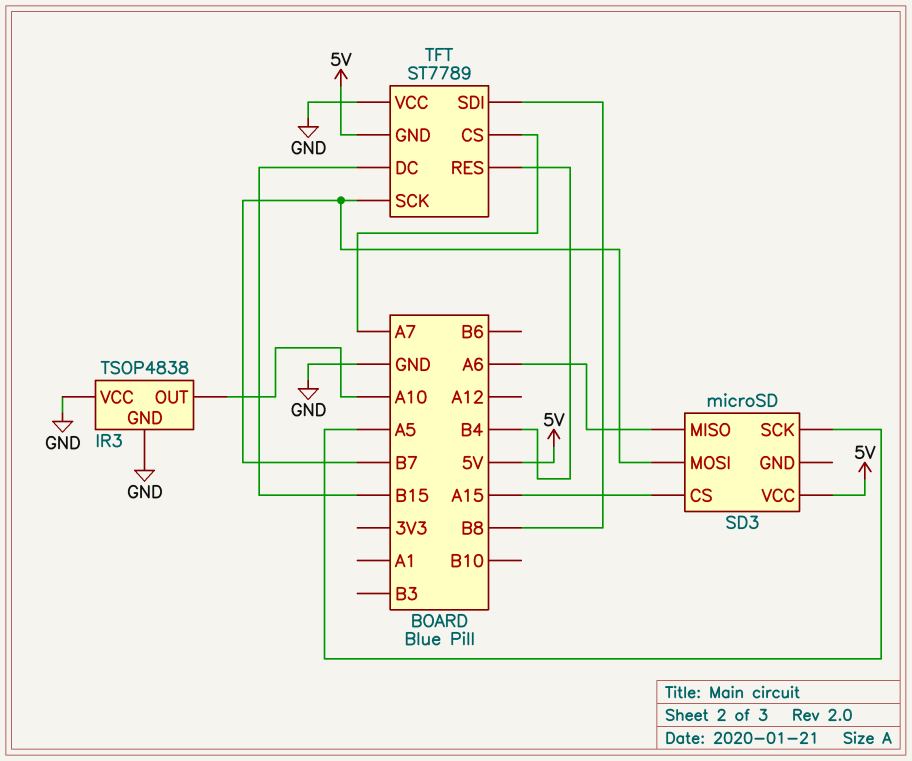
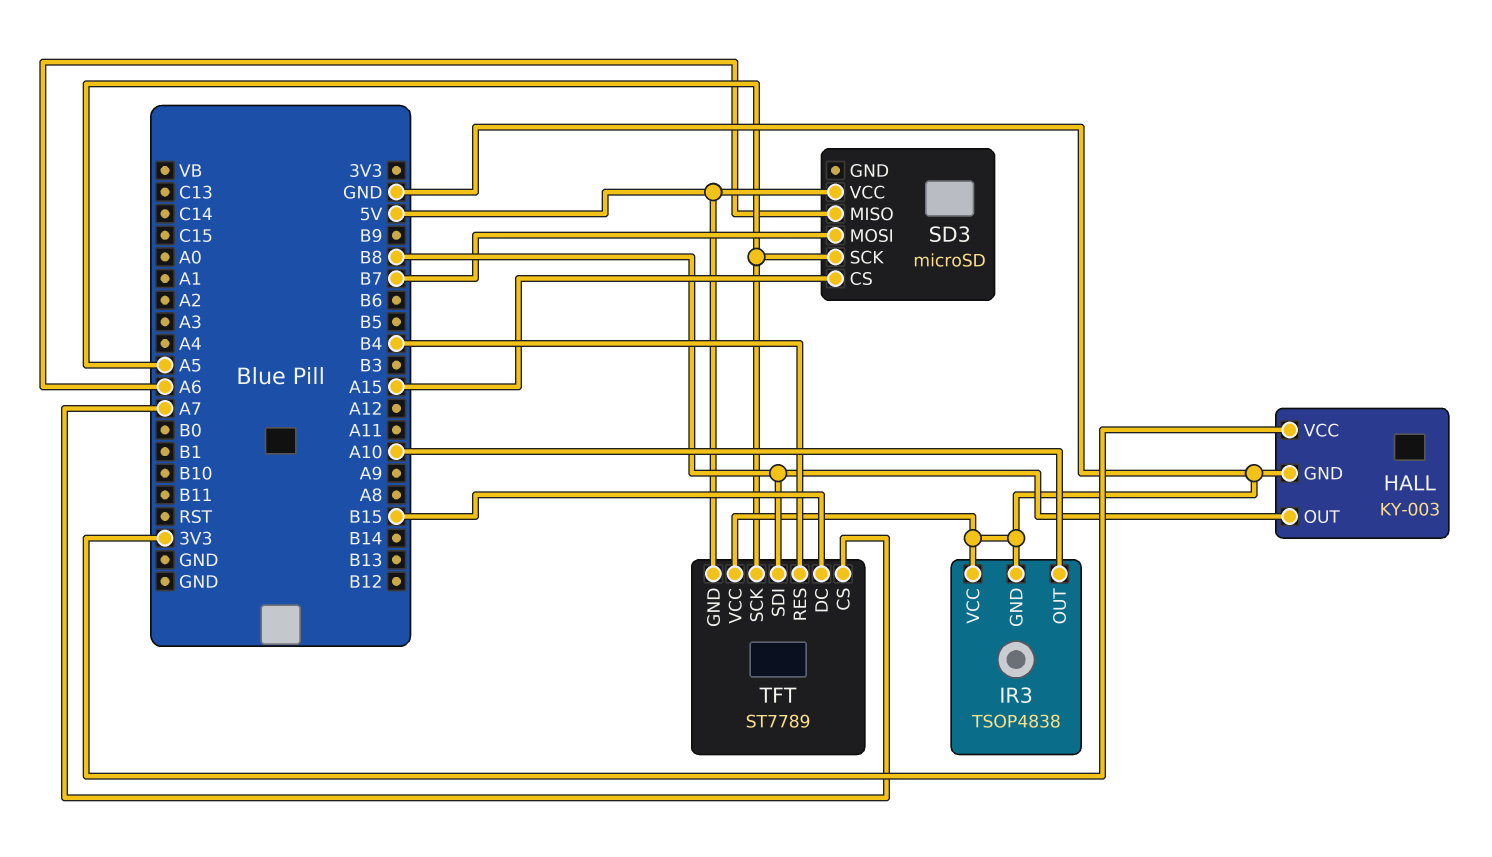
HALL: none -> KY-003
HALL pin GND: none -> GND
HALL pin OUT: none -> B8
HALL pin VCC: none -> 3V3
TFT pin SCK: B7 -> A5

